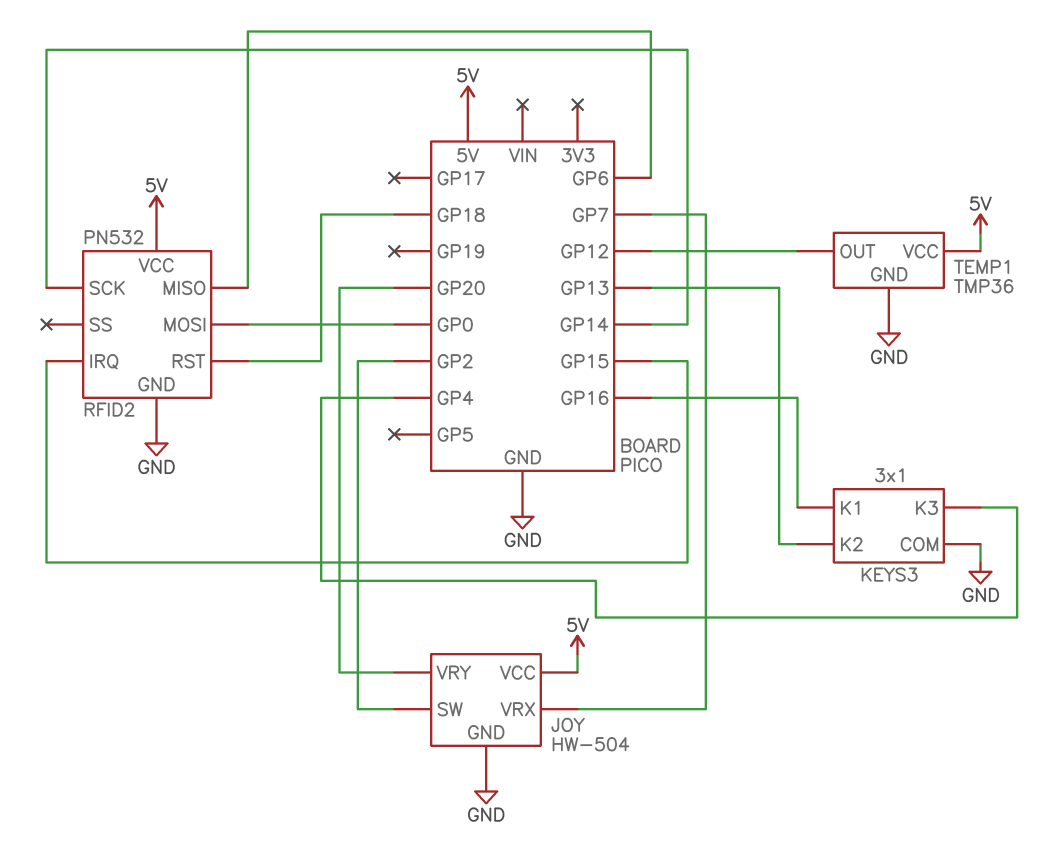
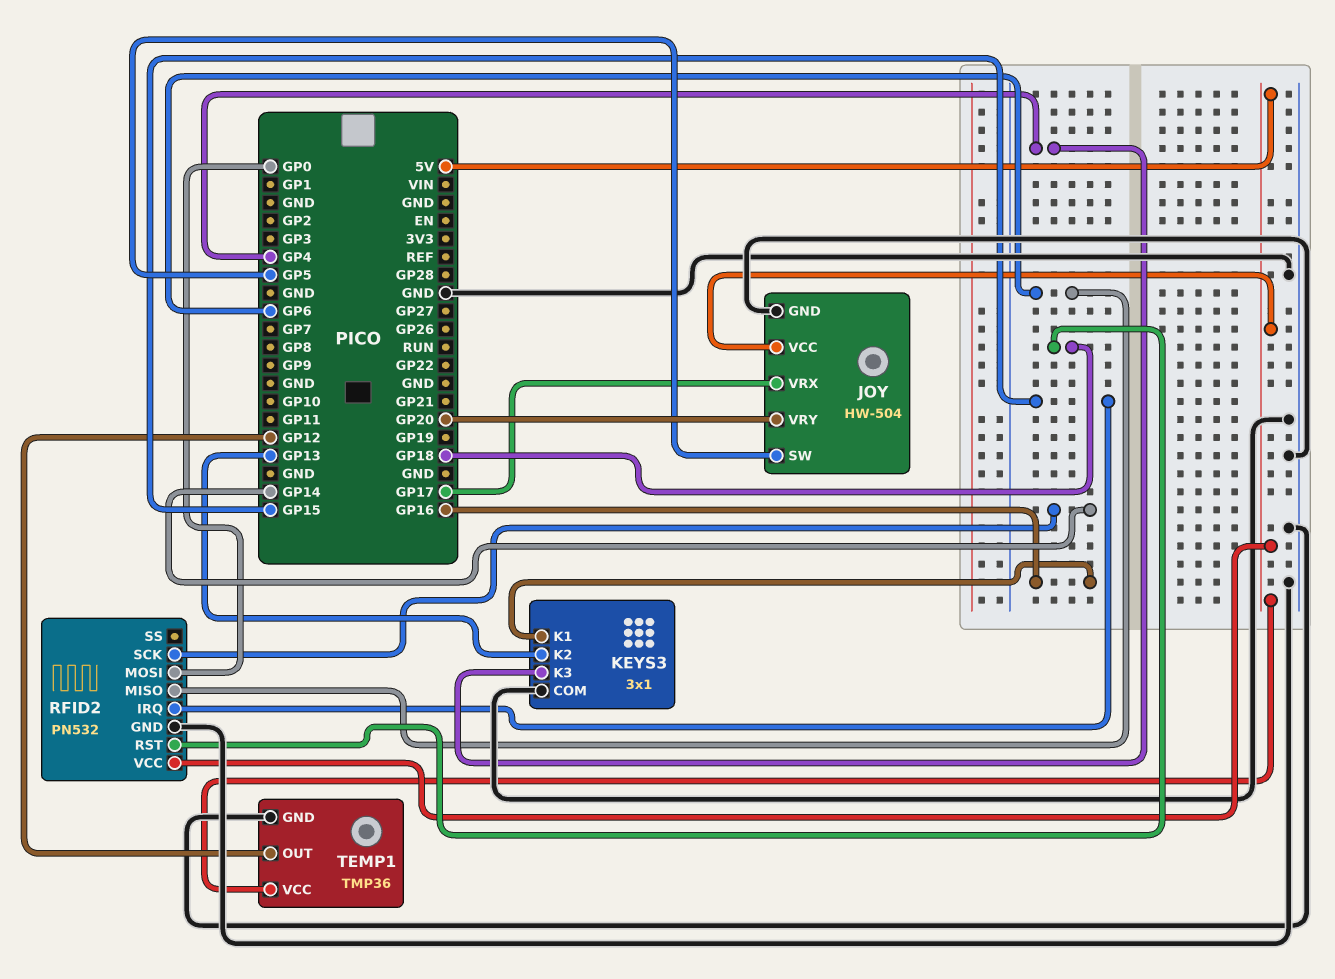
JOY pin SW: GP2 -> GP5
JOY pin VRX: GP7 -> GP17

